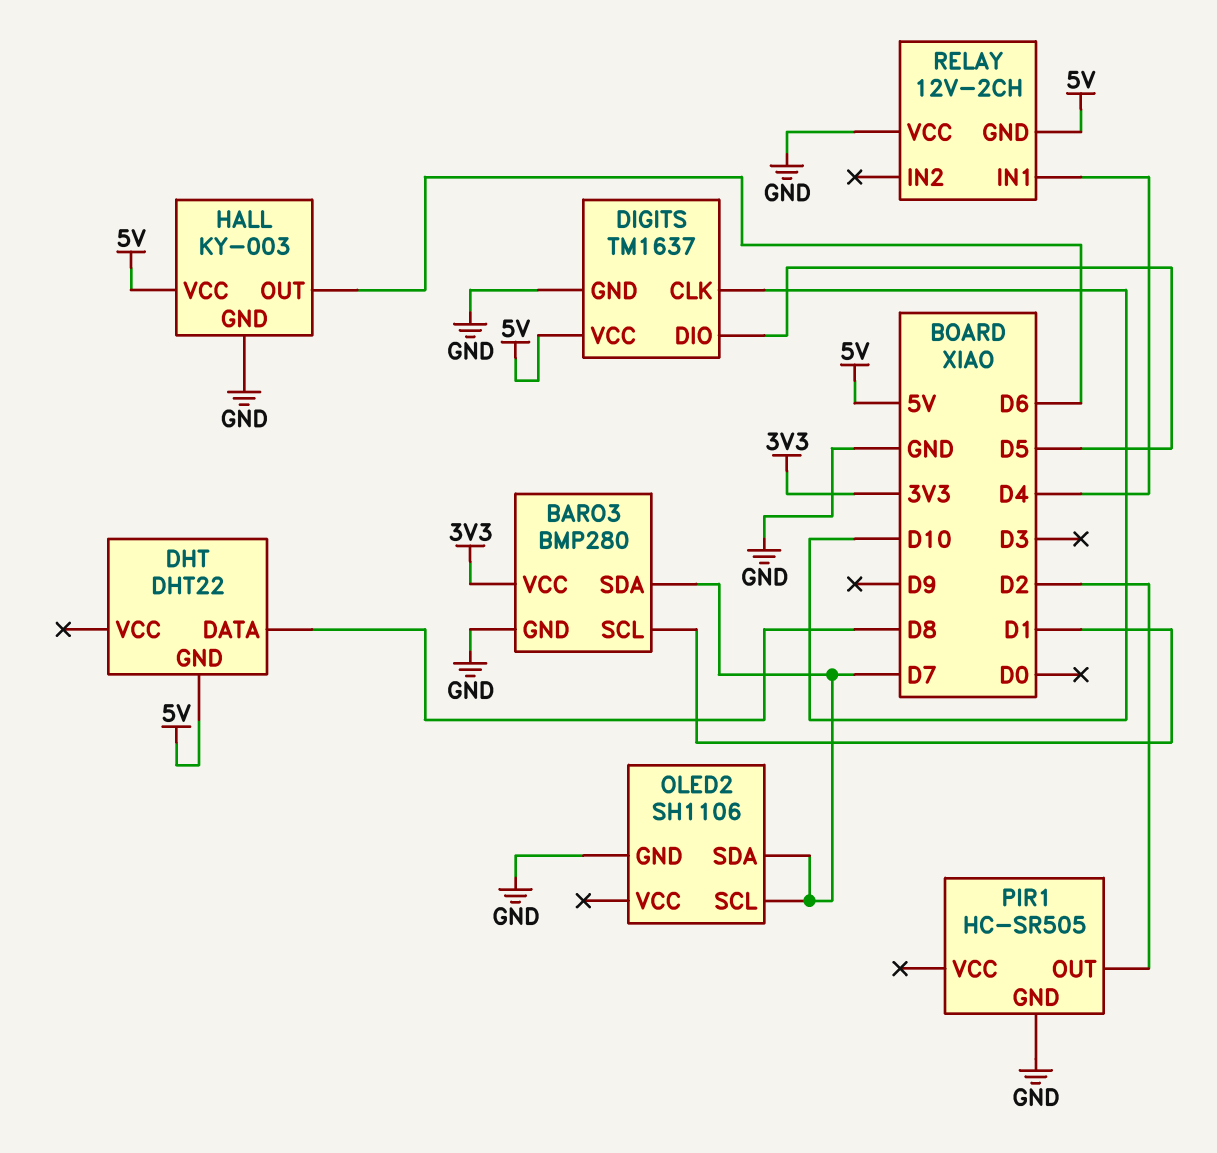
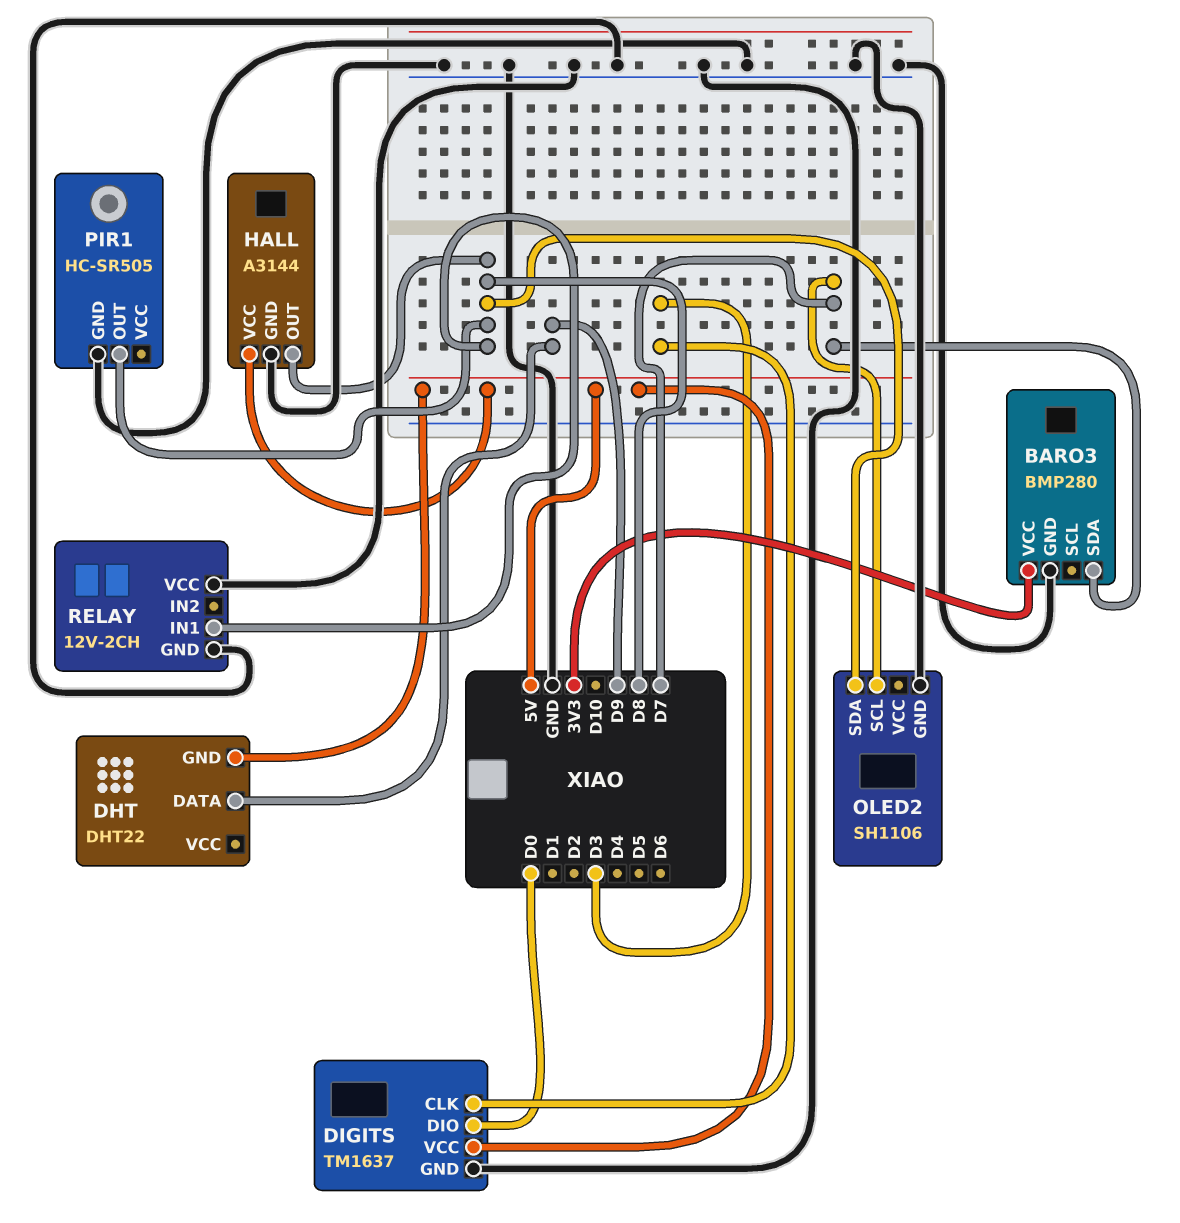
BARO3 pin SCL: D1 -> none
DHT pin DATA: D8 -> D9
DIGITS pin CLK: D10 -> D3
DIGITS pin DIO: D5 -> D0
HALL: KY-003 -> A3144
HALL pin OUT: D6 -> D8
OLED2 pin SDA: D7 -> D8
PIR1 pin OUT: D2 -> D8
RELAY pin GND: 5V -> GND
RELAY pin IN1: D4 -> D8

